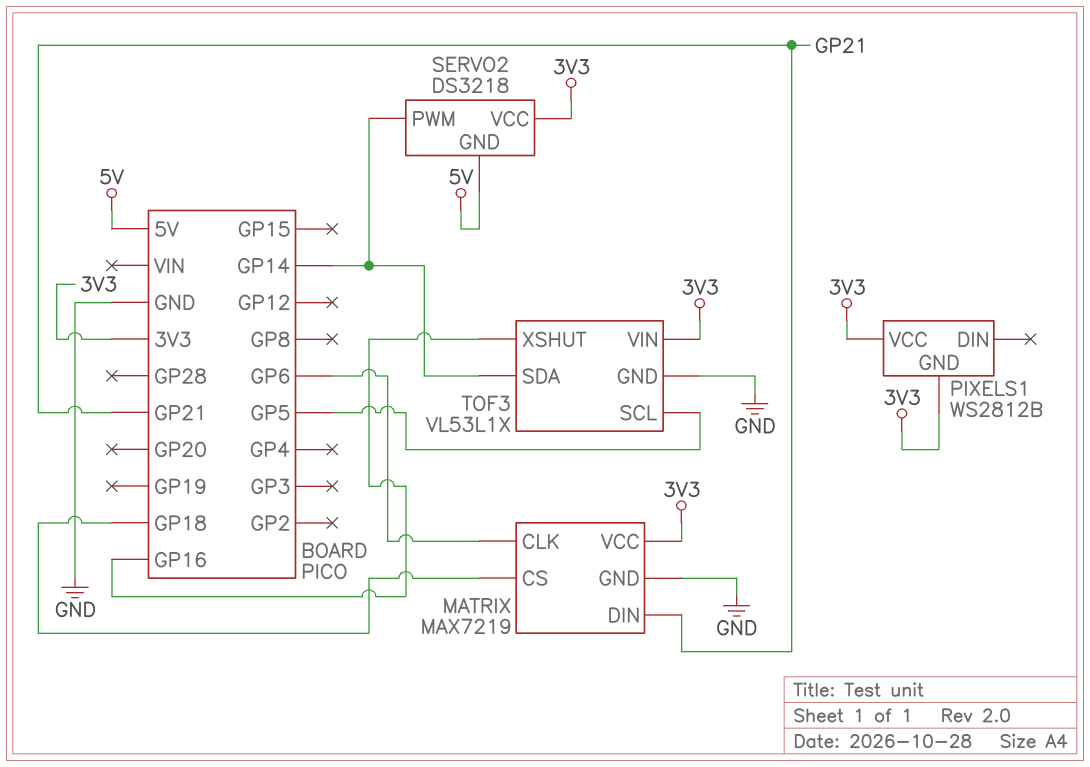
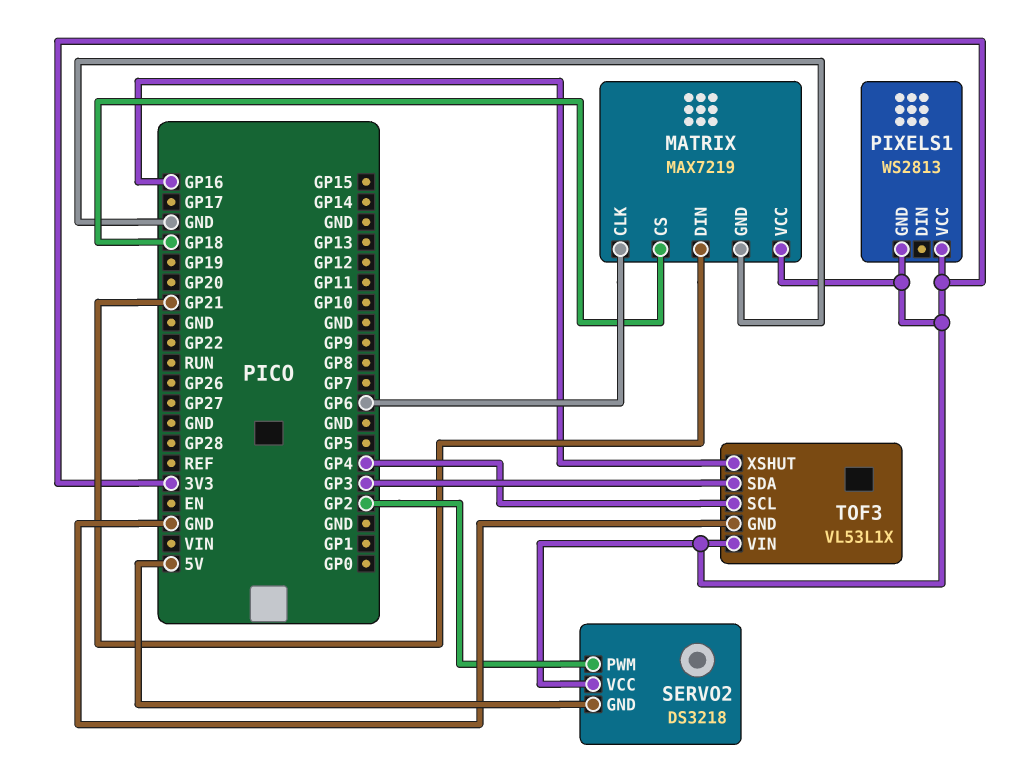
PIXELS1: WS2812B -> WS2813
SERVO2 pin PWM: GP14 -> GP2
TOF3 pin SCL: GP5 -> GP4
TOF3 pin SDA: GP14 -> GP3

